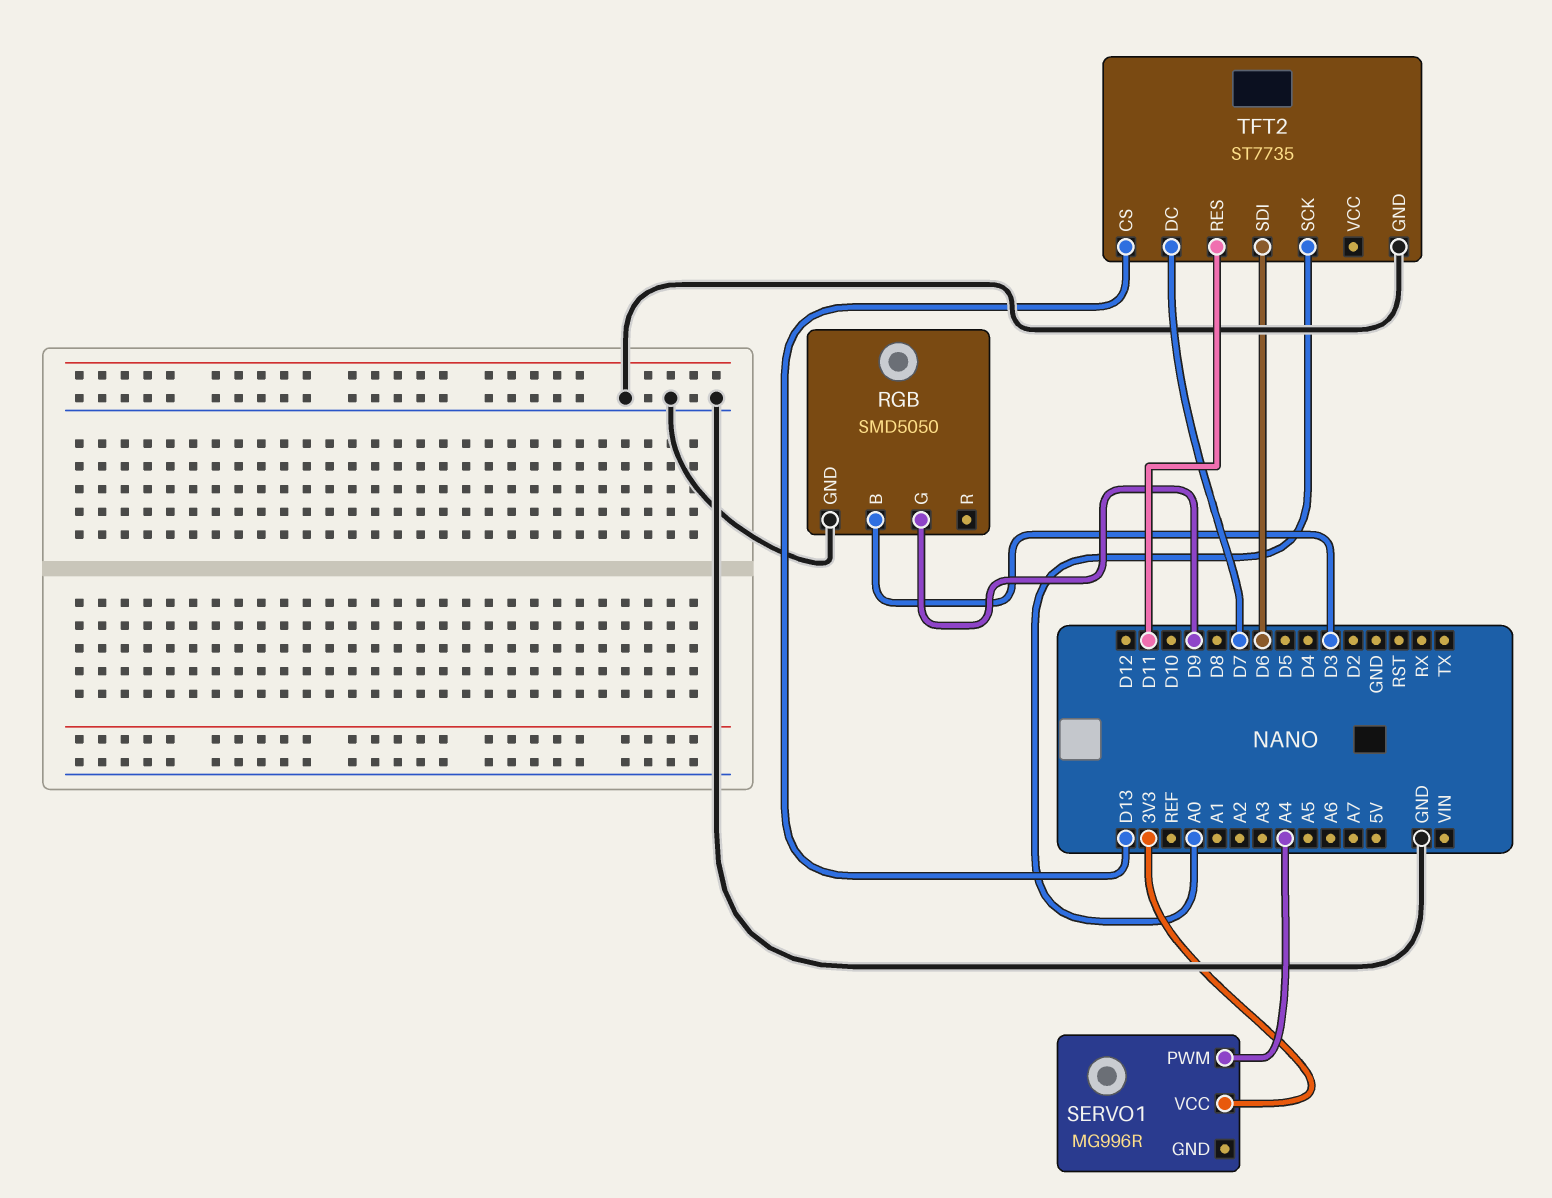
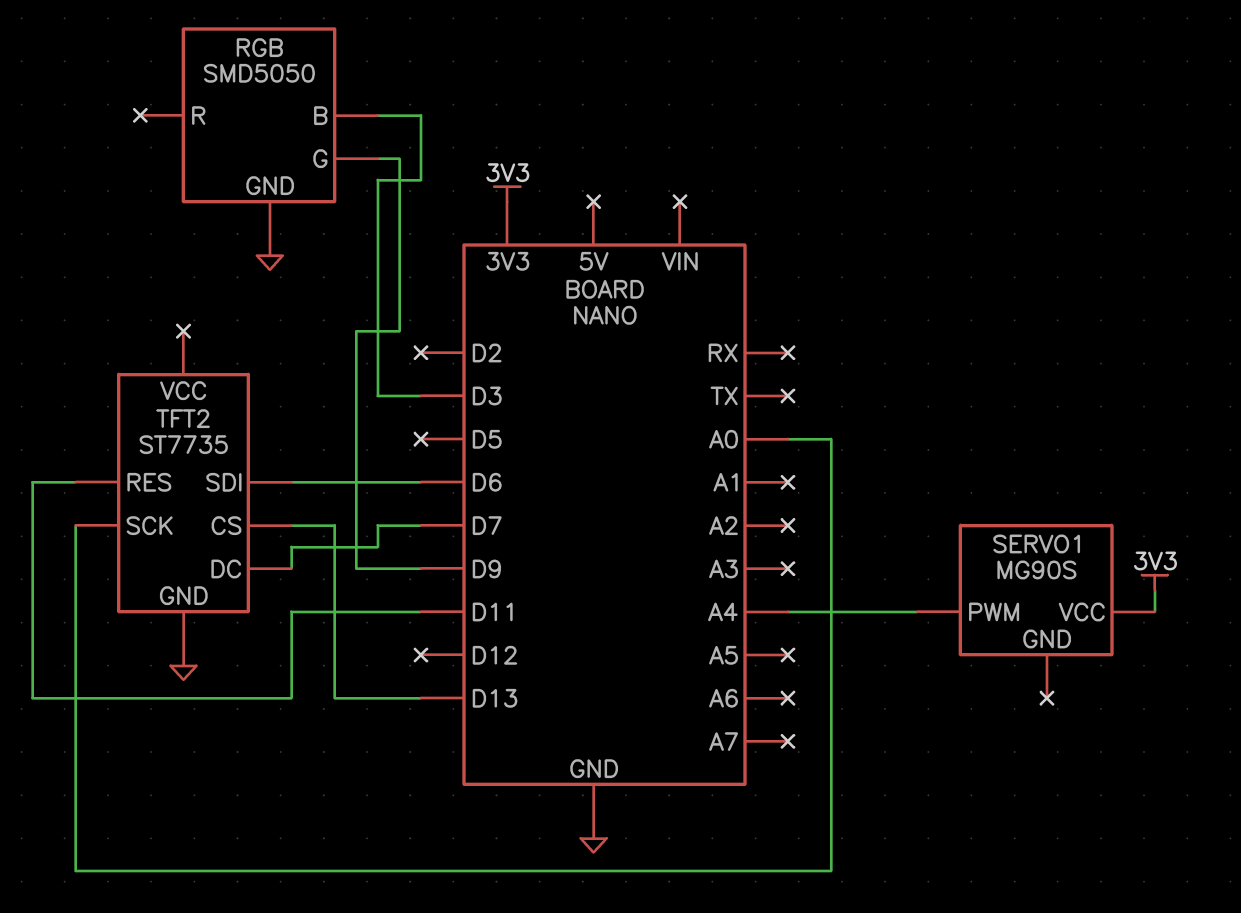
SERVO1: MG996R -> MG90S

